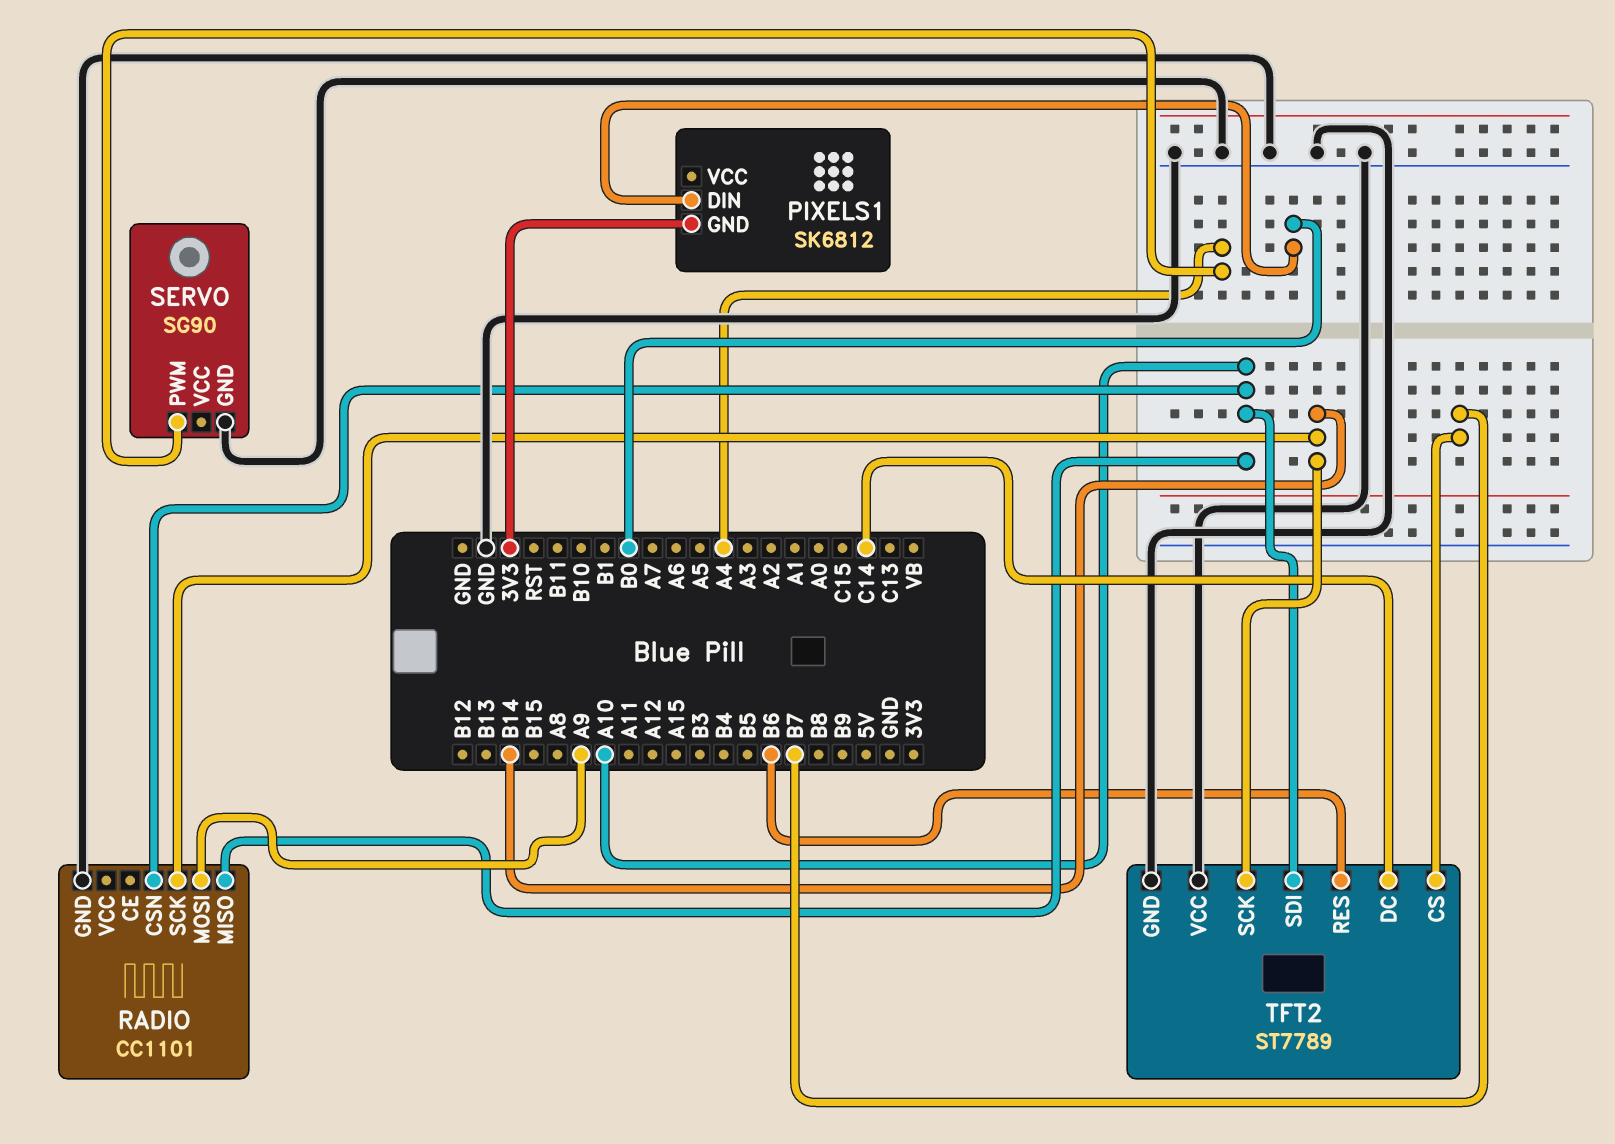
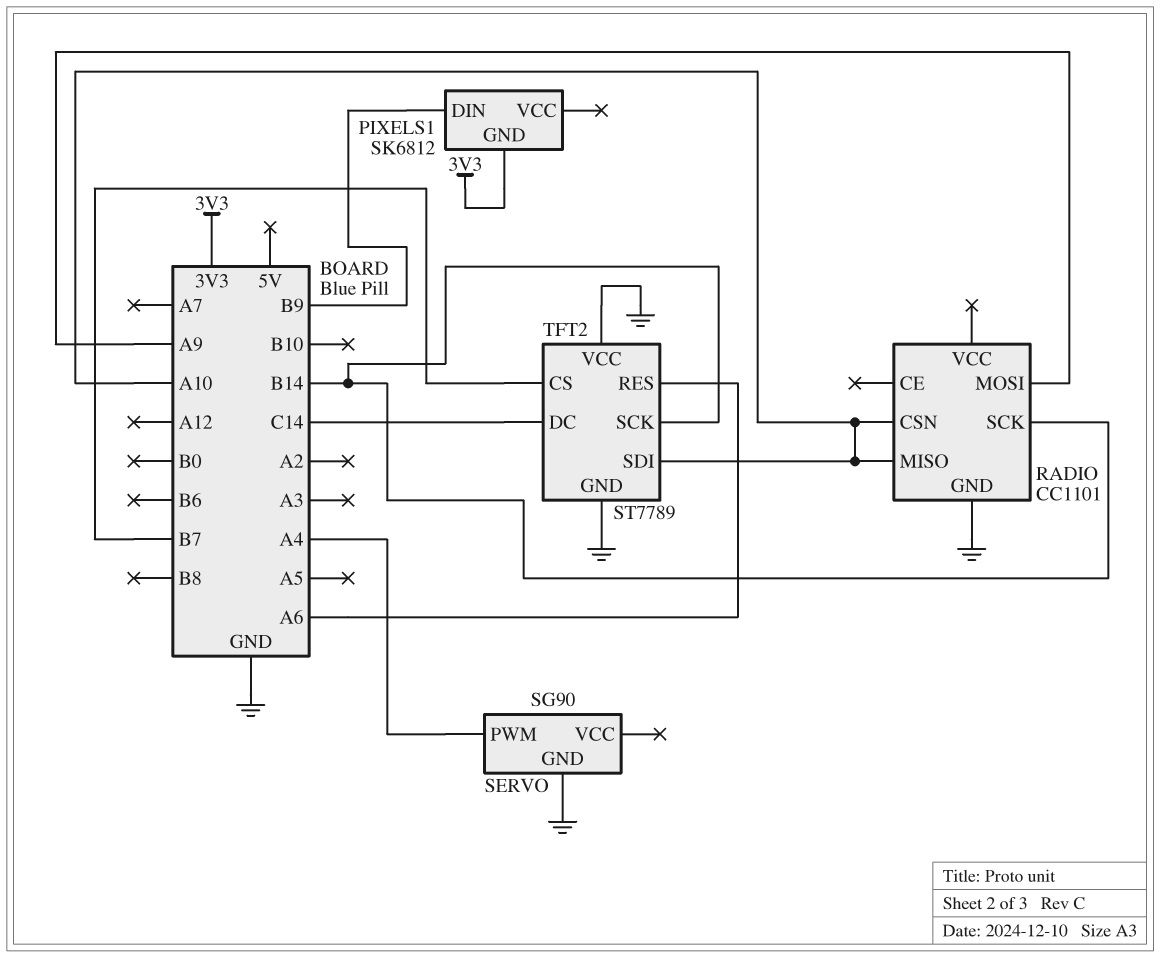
PIXELS1 pin DIN: B0 -> B9
TFT2 pin RES: B6 -> A6

